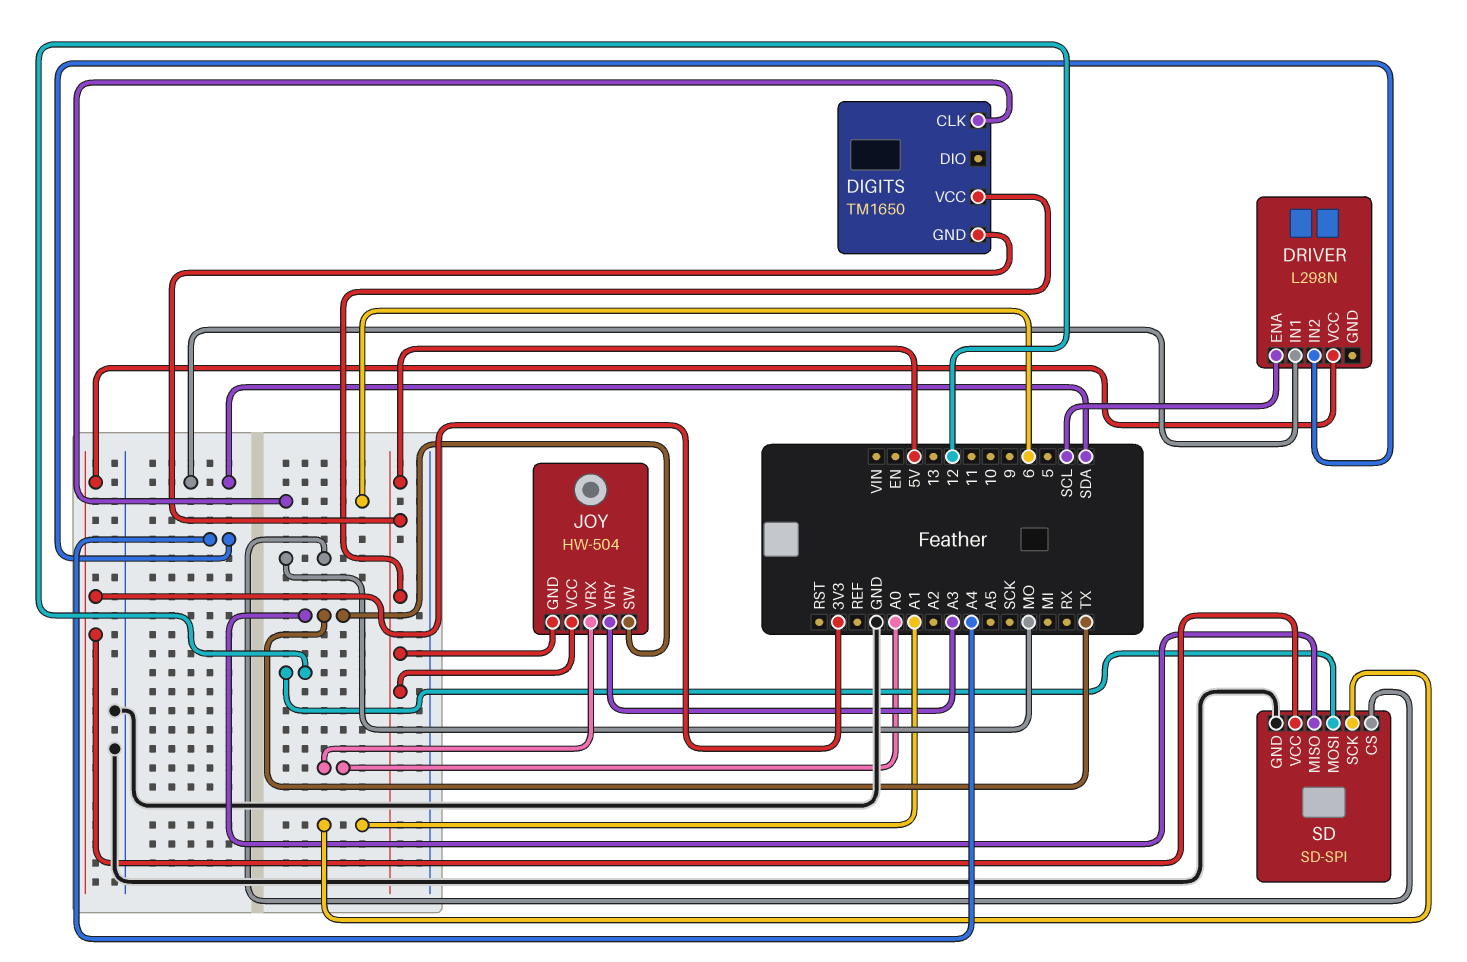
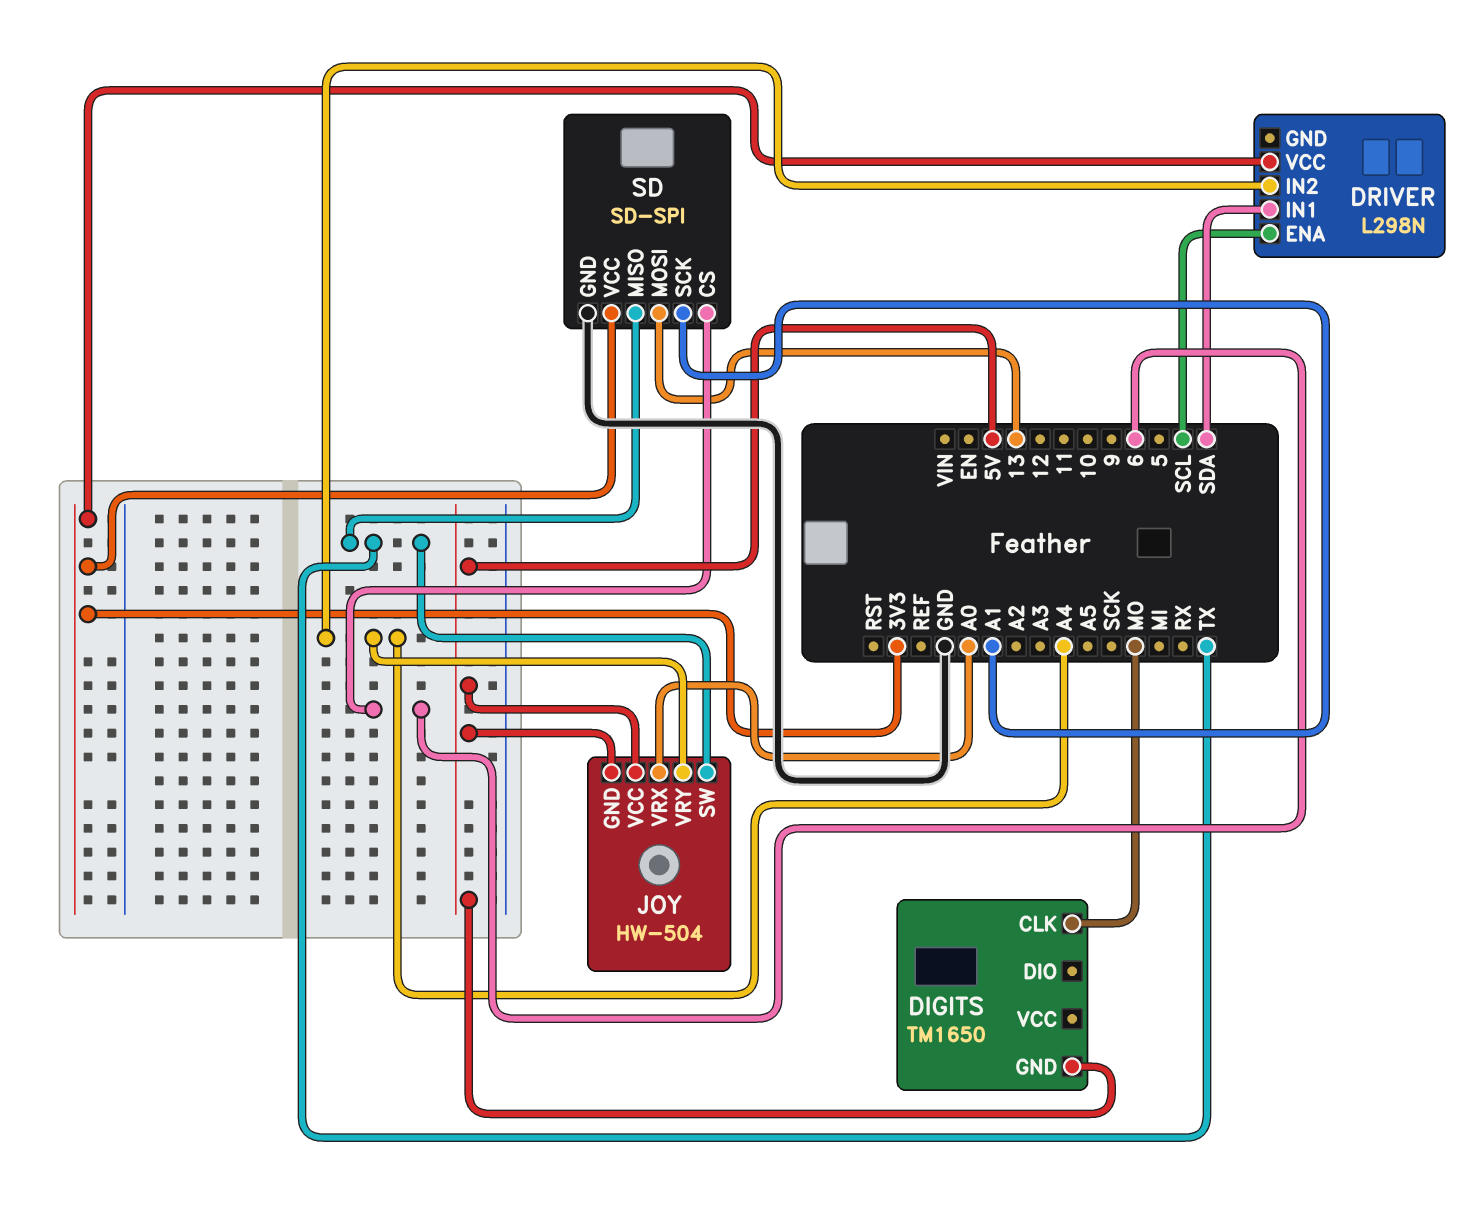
DIGITS pin CLK: 6 -> MO
DIGITS pin VCC: 5V -> none
JOY pin VRY: A3 -> A4
SD pin CS: MO -> 6
SD pin MOSI: 12 -> 13

